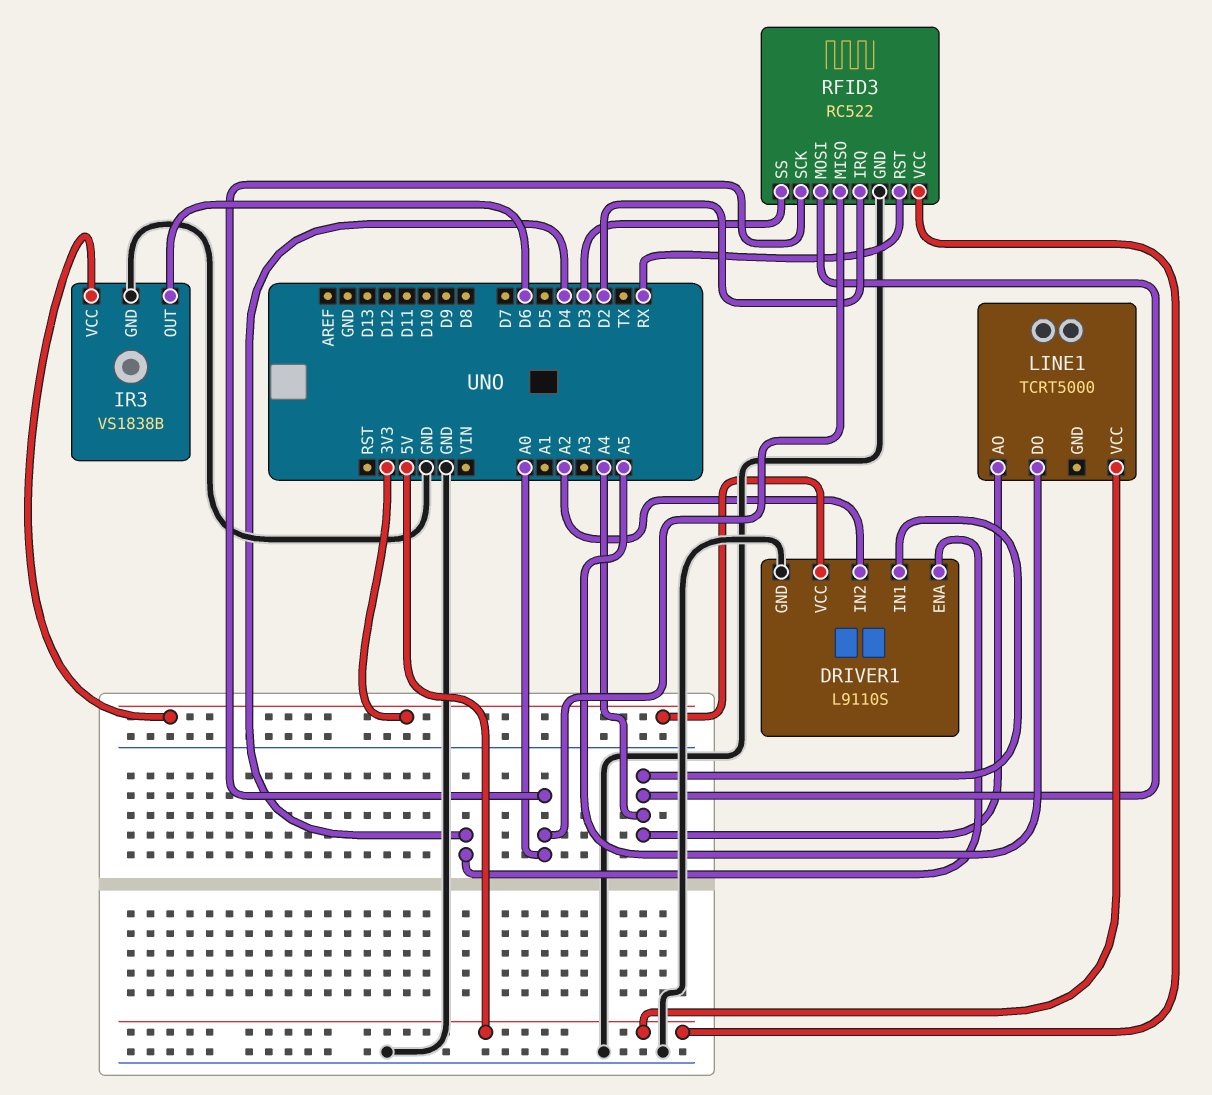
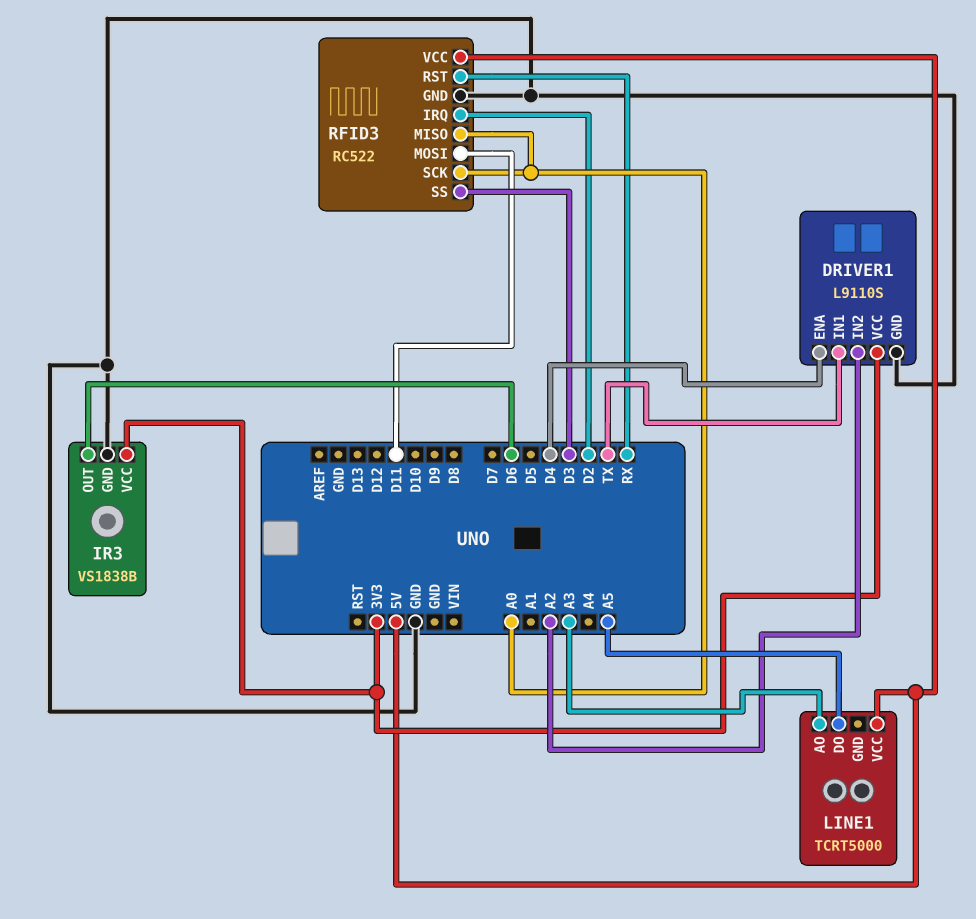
DRIVER1 pin IN1: A4 -> TX
LINE1 pin AO: A4 -> A3
RFID3 pin MOSI: A4 -> D11

